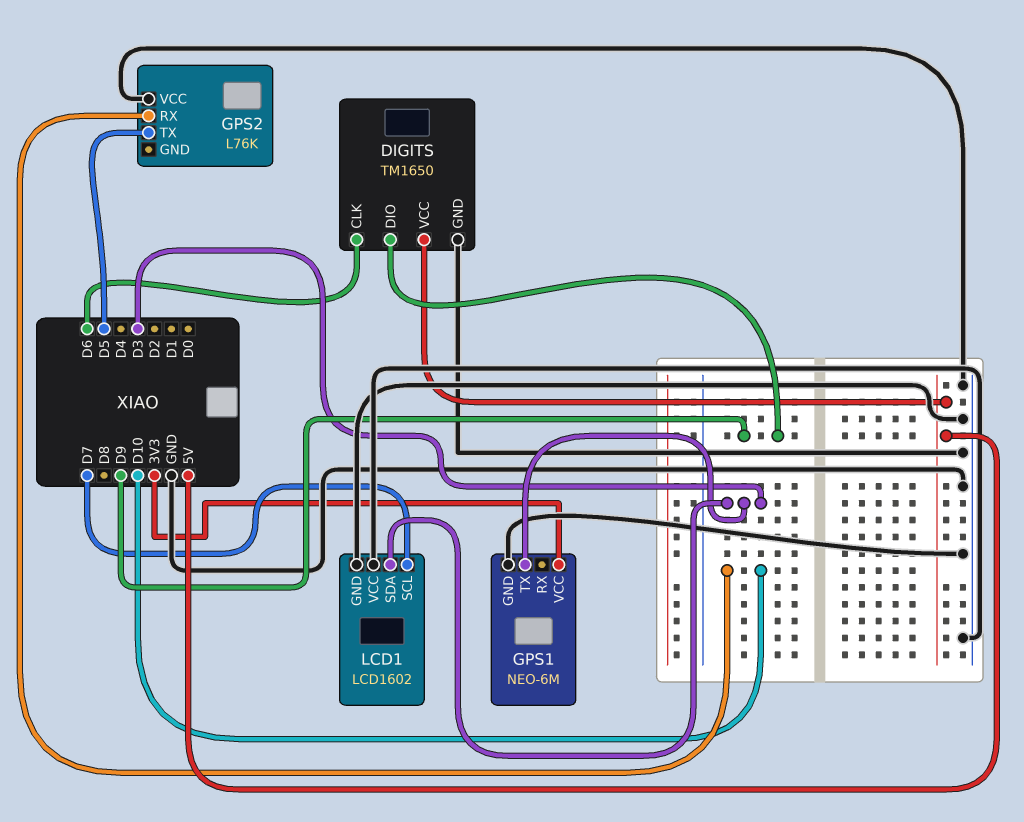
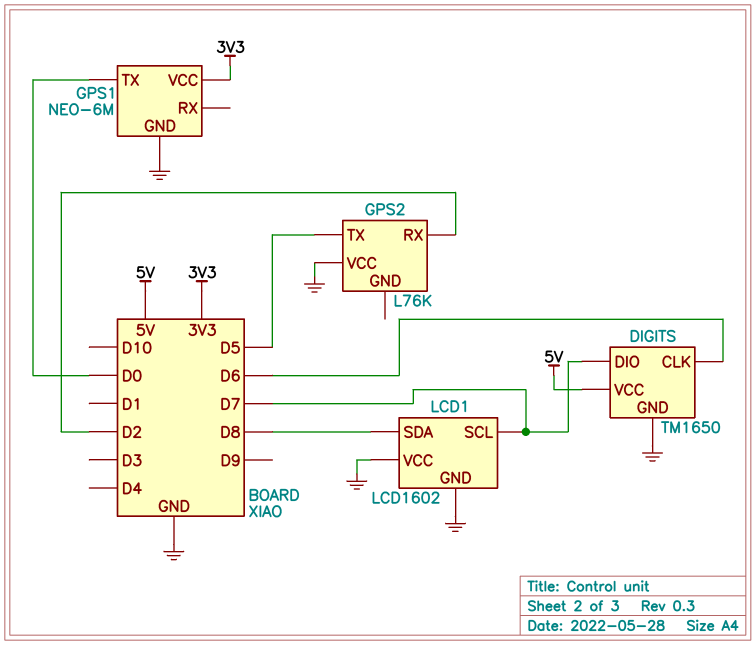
DIGITS pin DIO: D9 -> D7
GPS1 pin TX: D3 -> D0
GPS2 pin RX: D10 -> D2
LCD1 pin SDA: D3 -> D8

